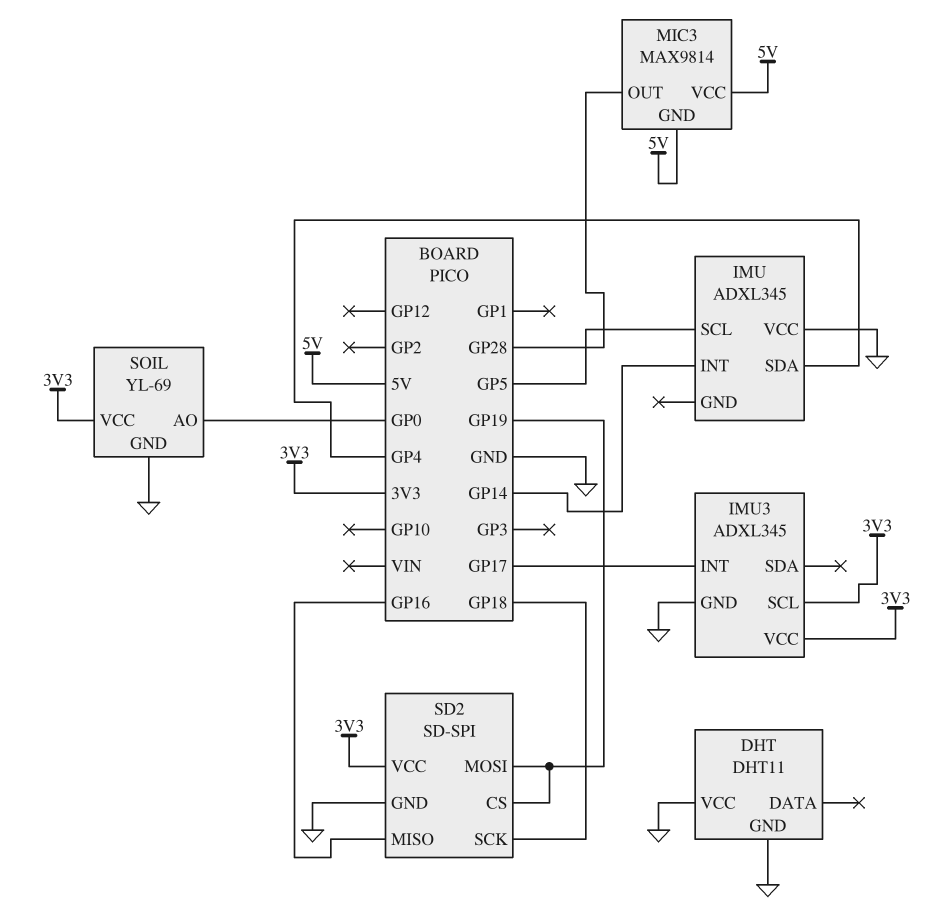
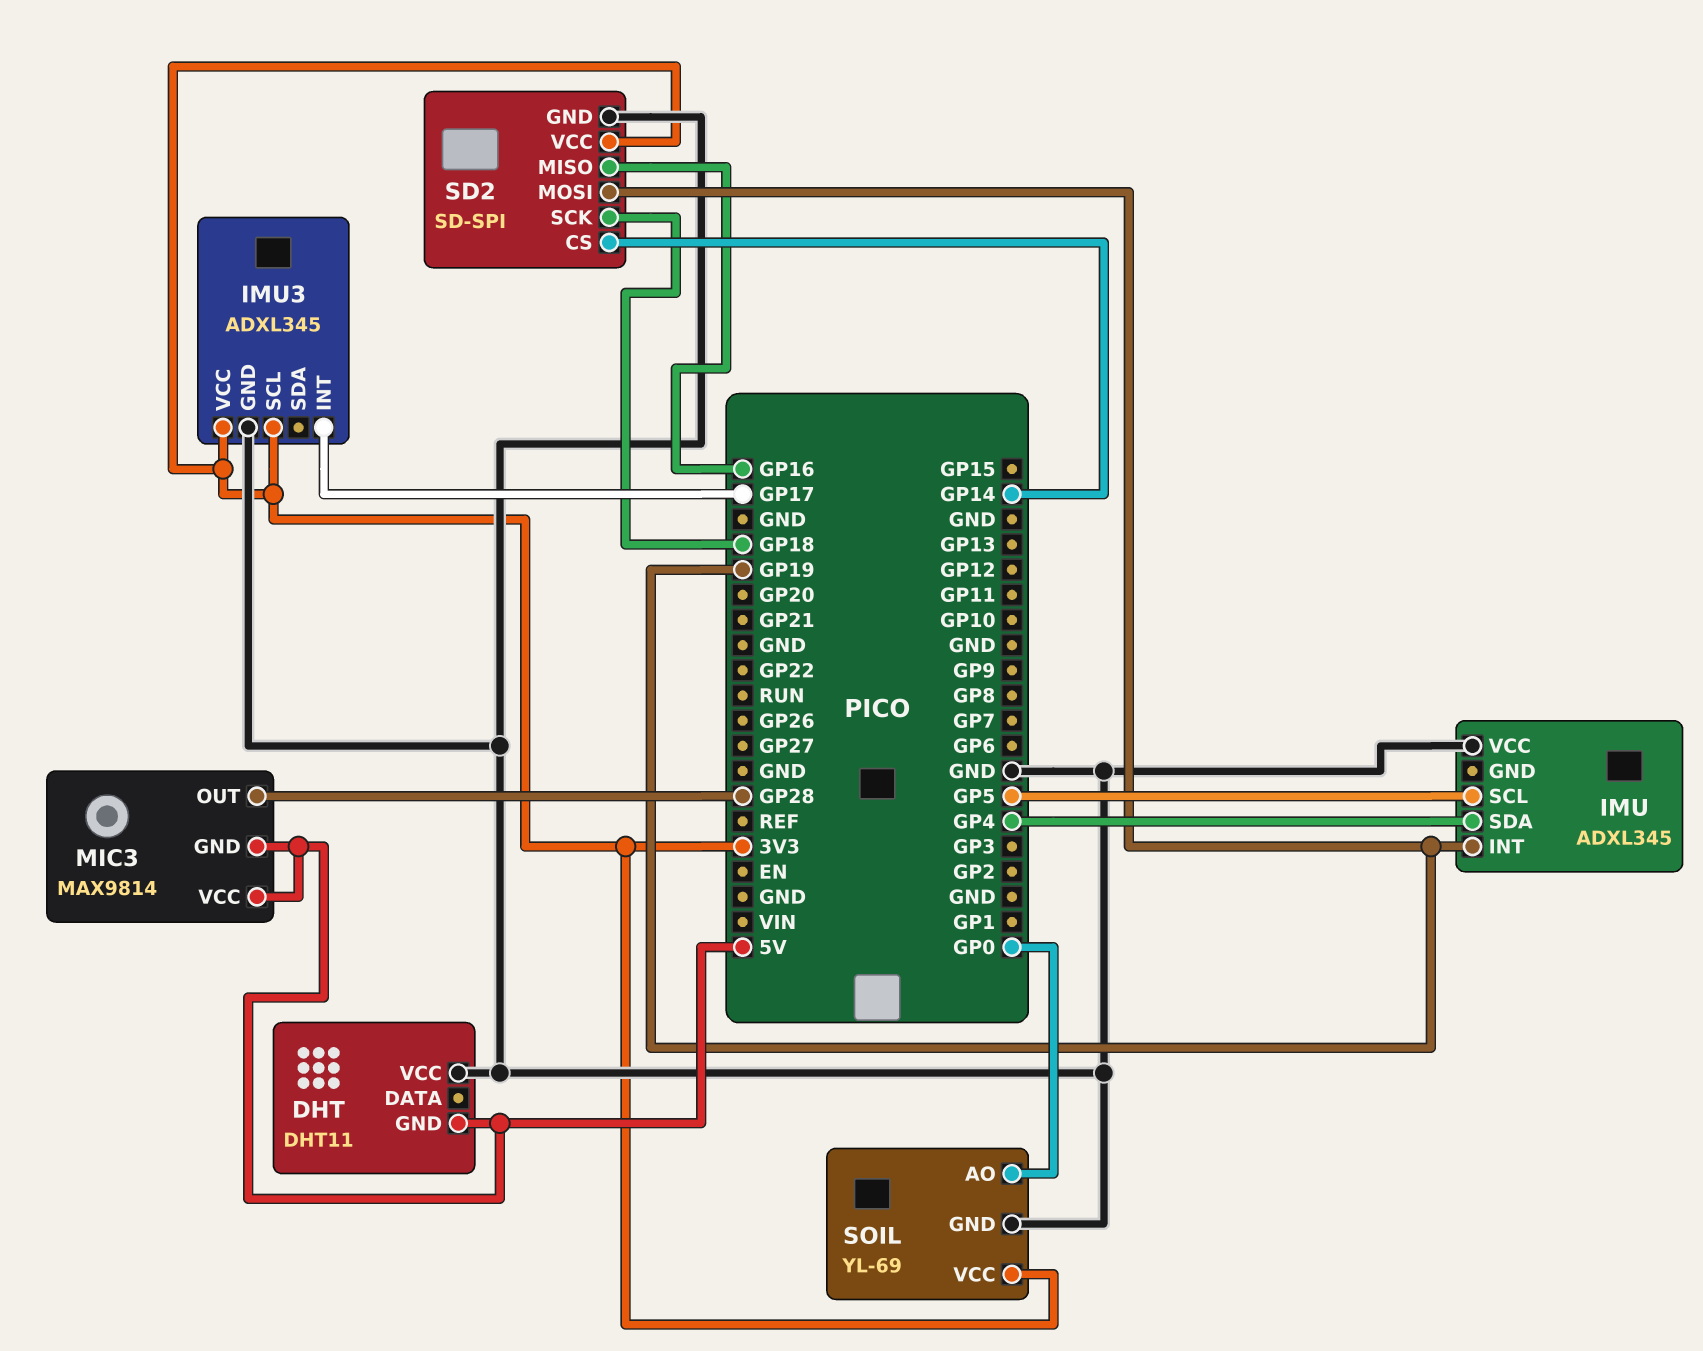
DHT pin GND: GND -> 5V
IMU pin INT: GP14 -> GP19
SD2 pin CS: GP19 -> GP14

